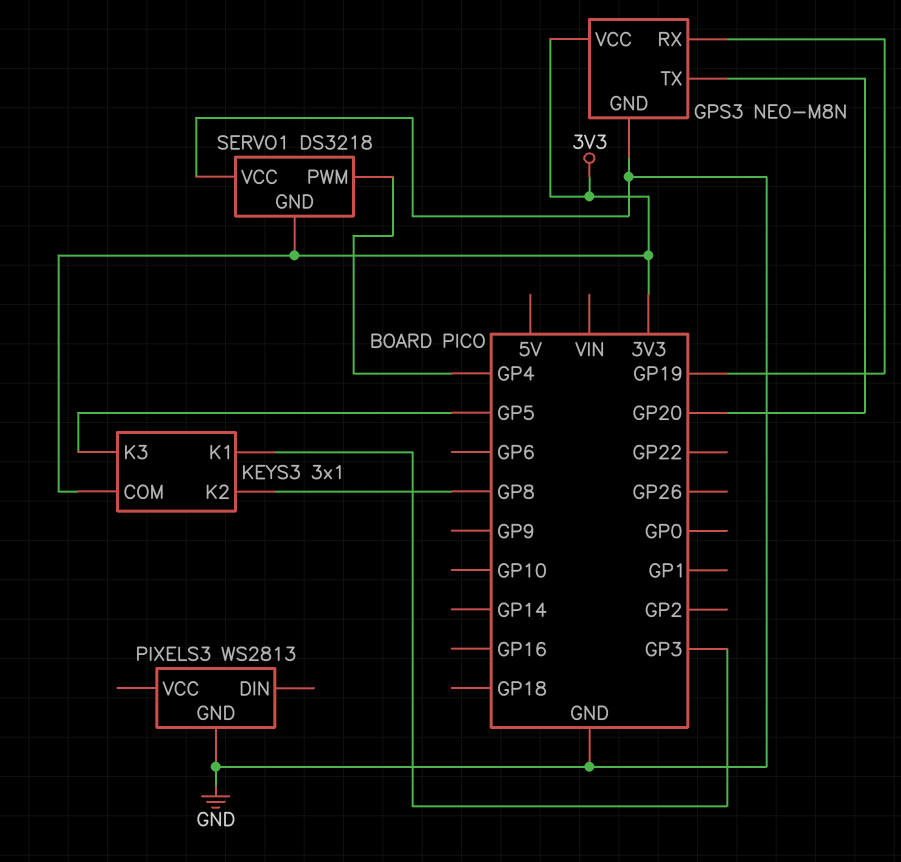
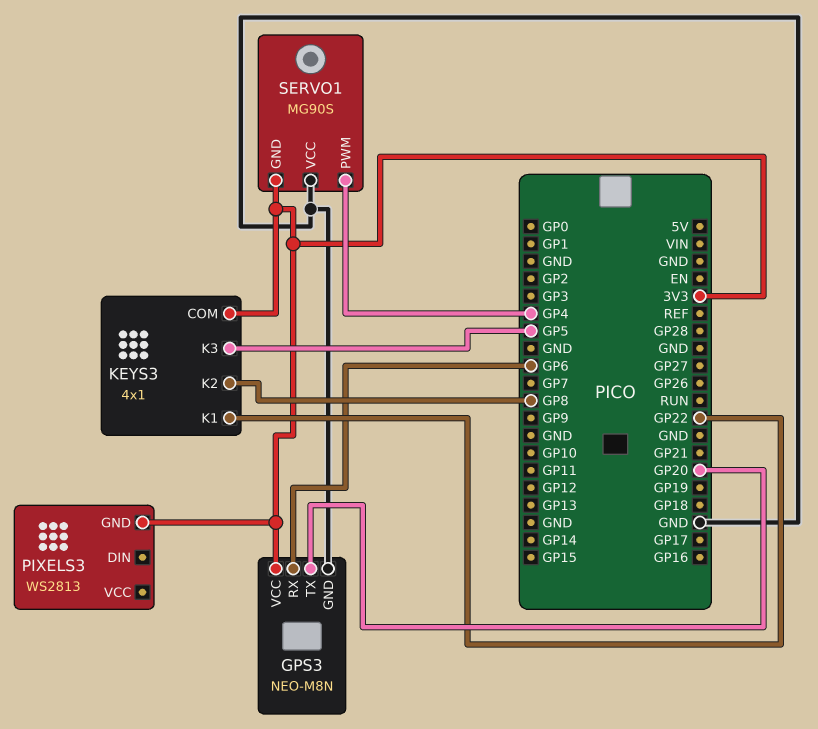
GPS3 pin RX: GP19 -> GP6
KEYS3: 3x1 -> 4x1
KEYS3 pin K1: GP3 -> GP22
PIXELS3 pin GND: GND -> 3V3
SERVO1: DS3218 -> MG90S

